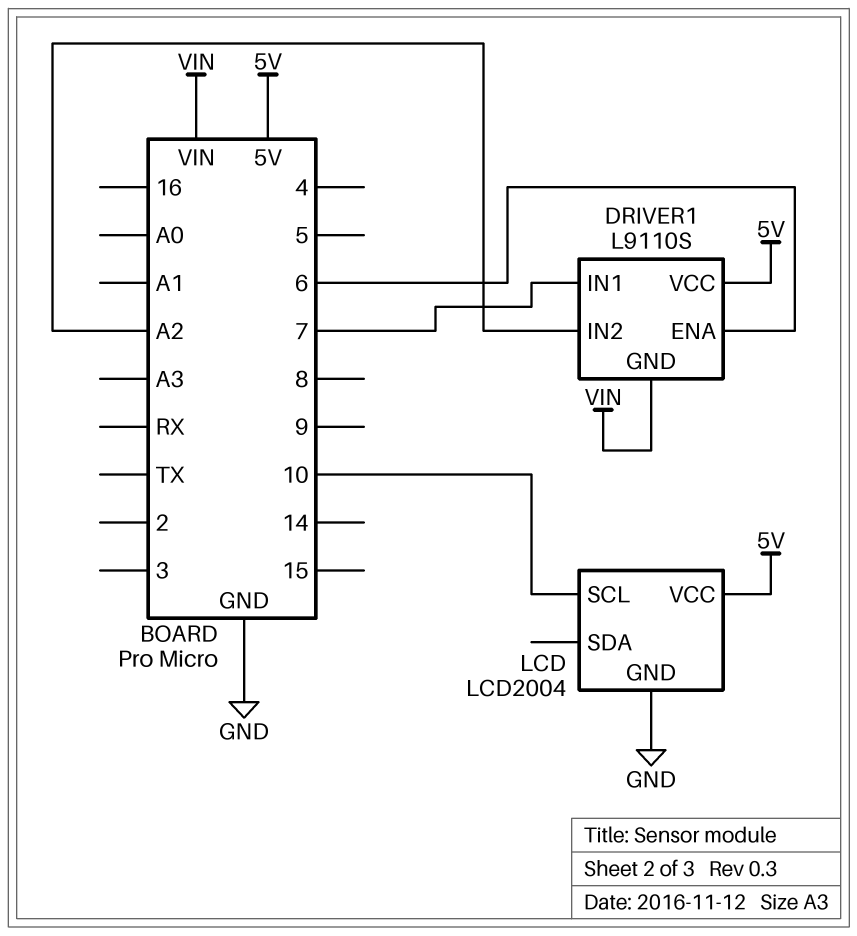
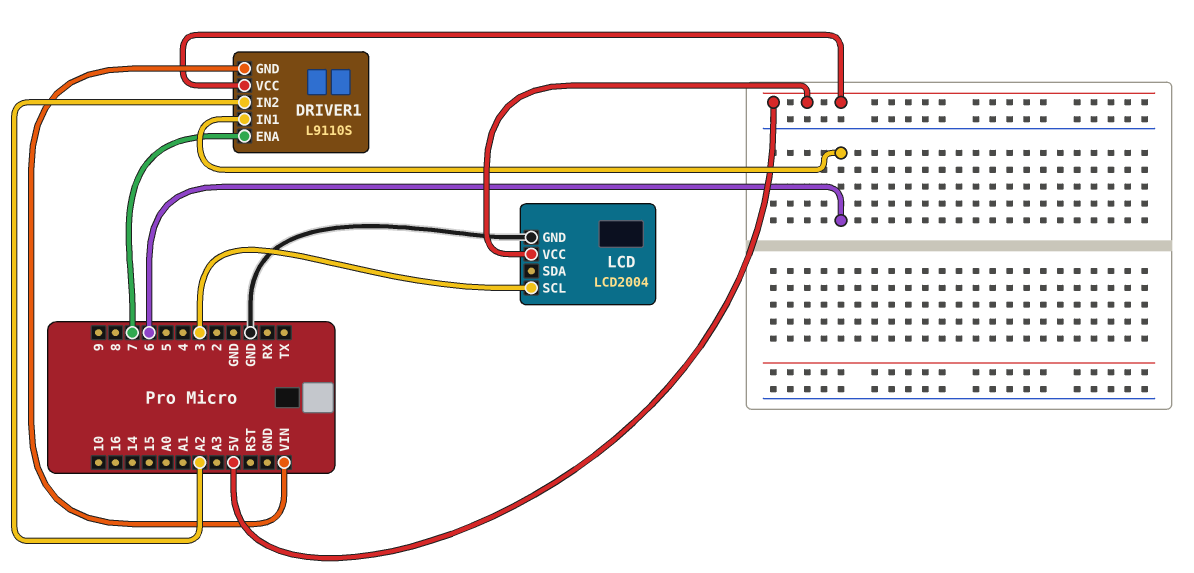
DRIVER1 pin ENA: 6 -> 7
DRIVER1 pin IN1: 7 -> 6
LCD pin SCL: 10 -> 3

